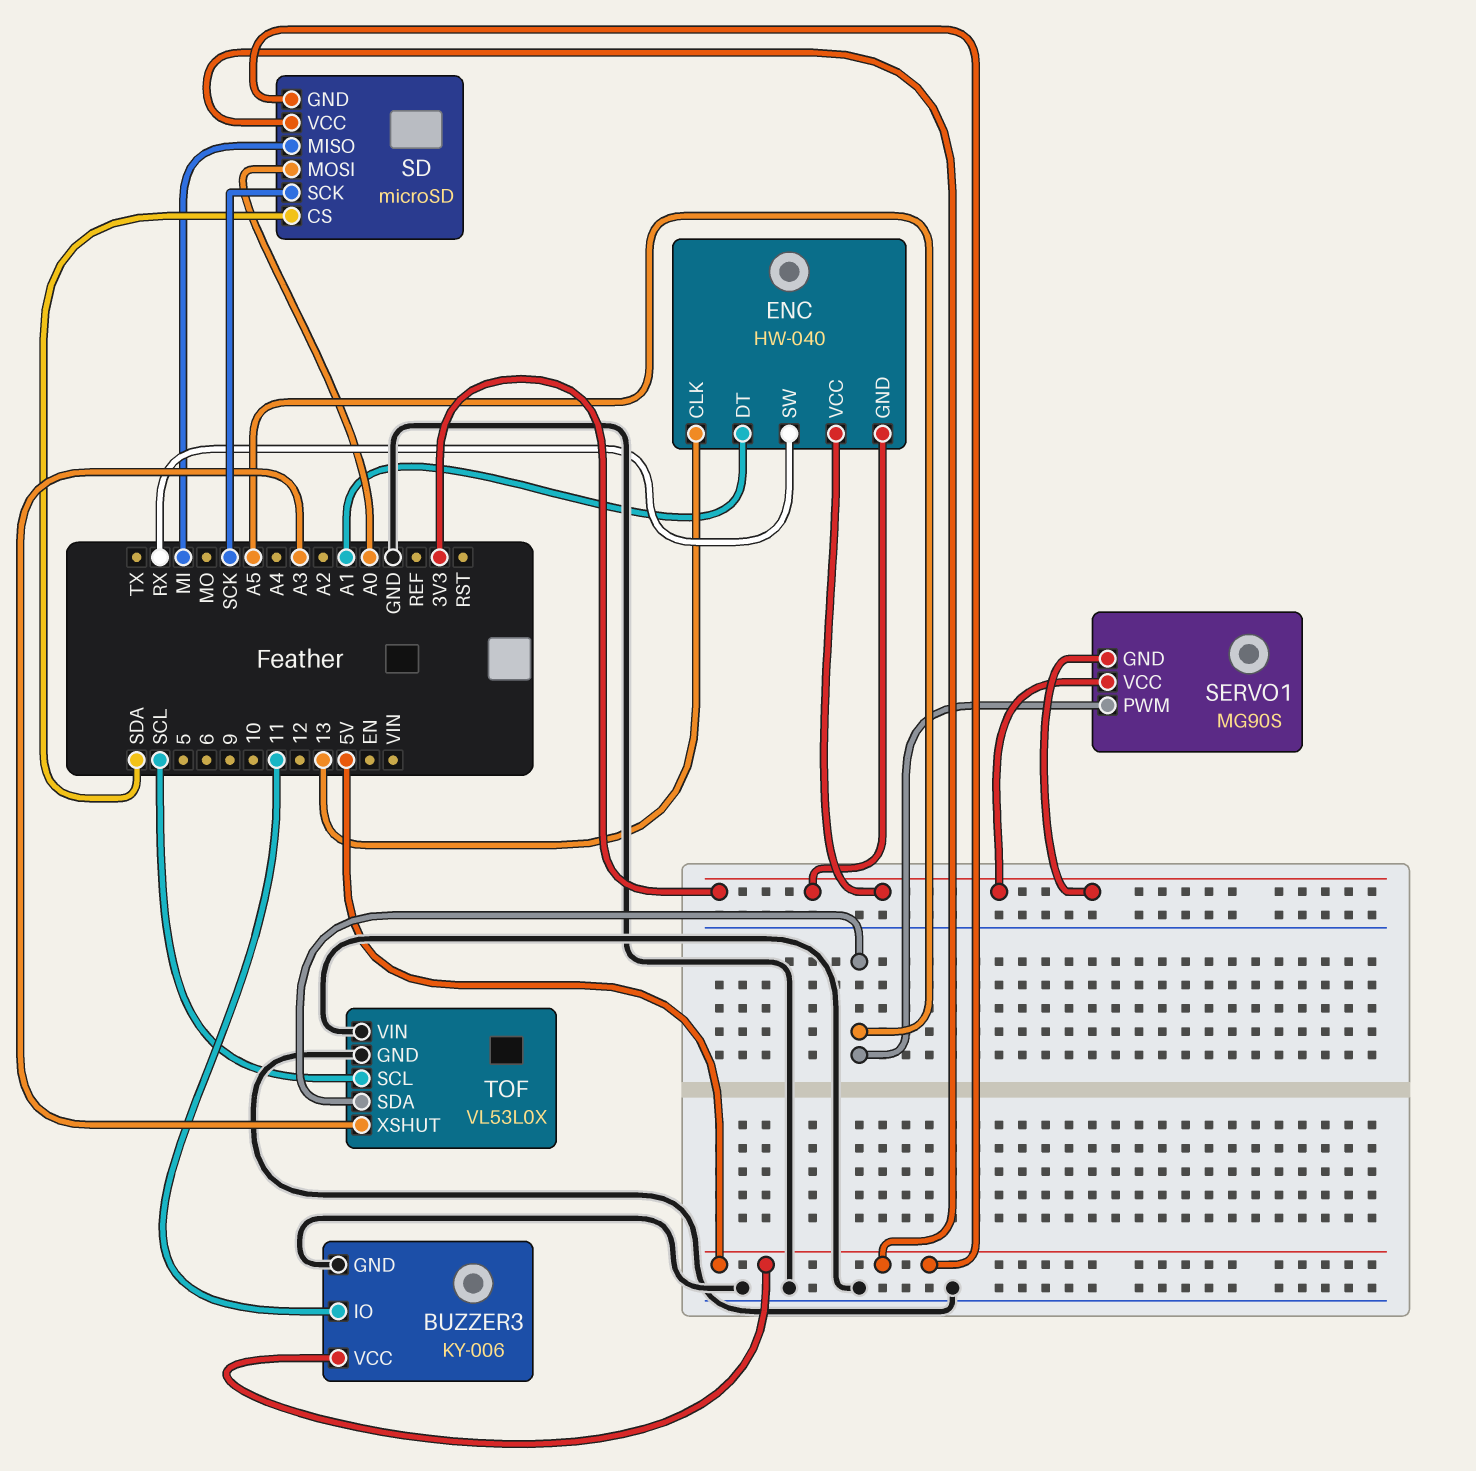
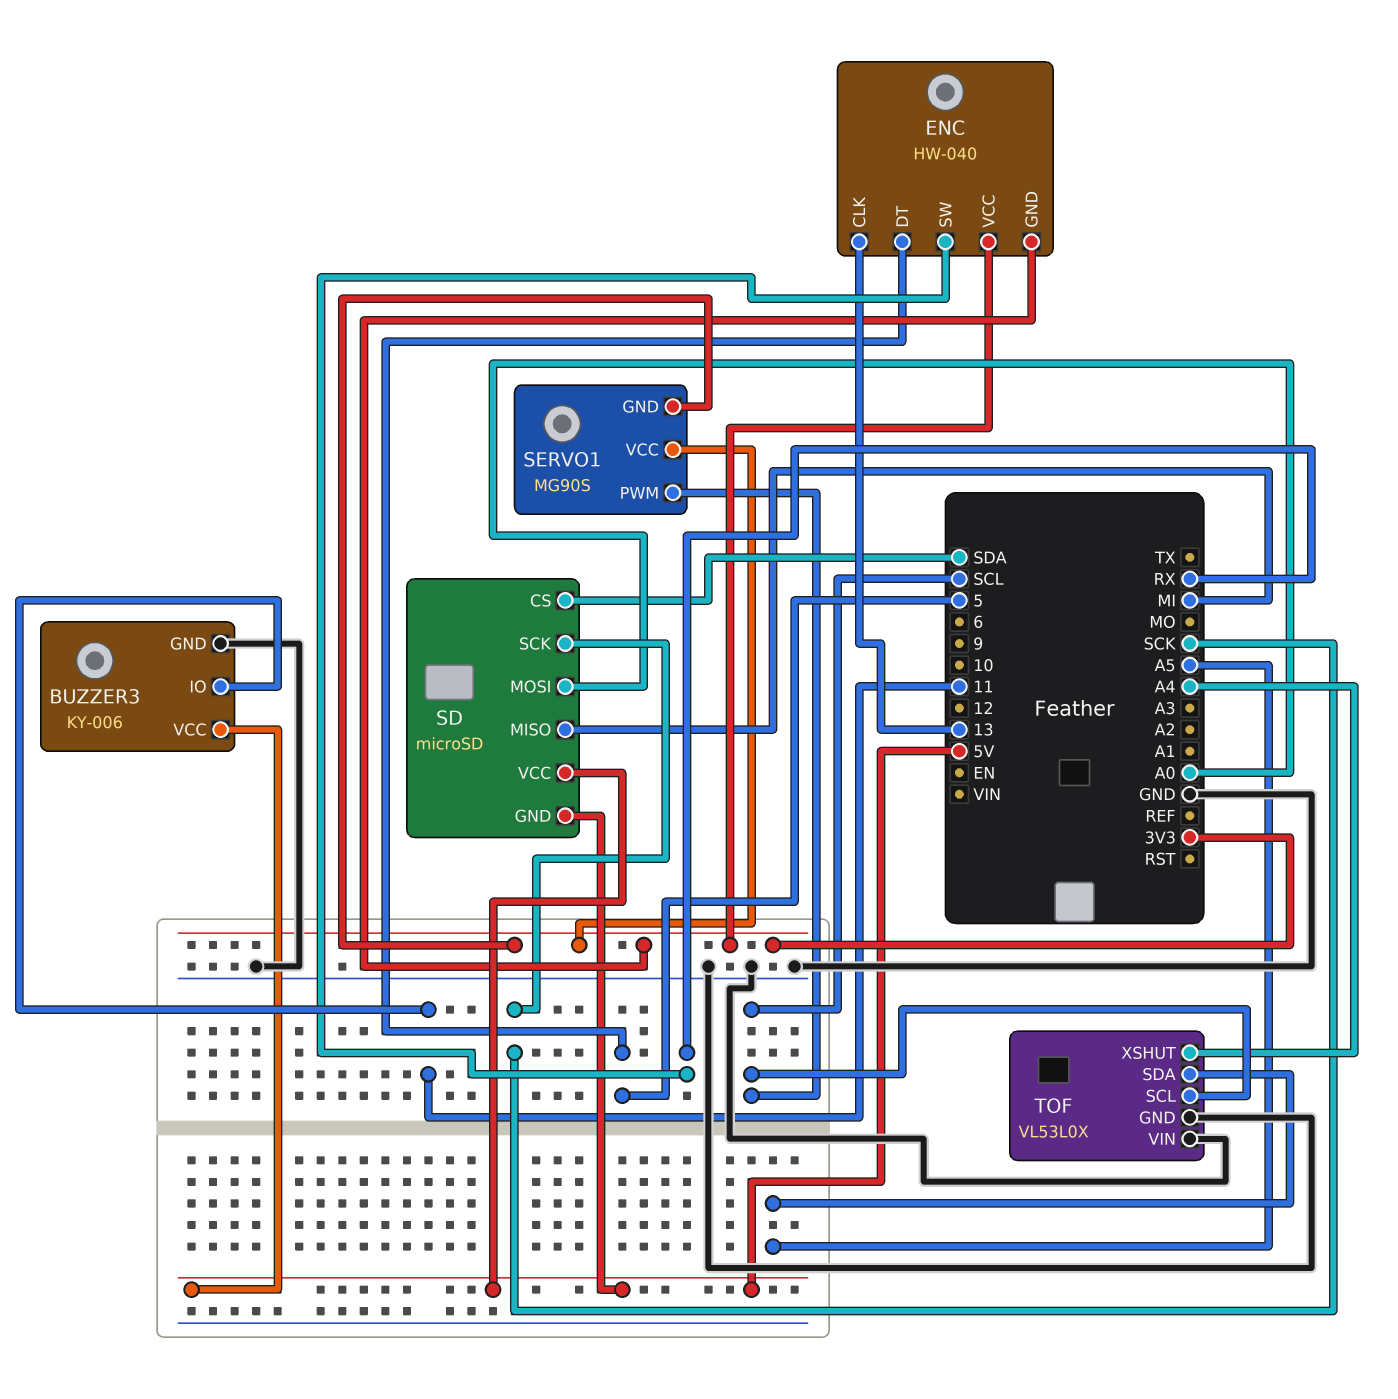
ENC pin DT: A1 -> 5
SERVO1 pin PWM: A5 -> SCL
TOF pin XSHUT: A3 -> A4

